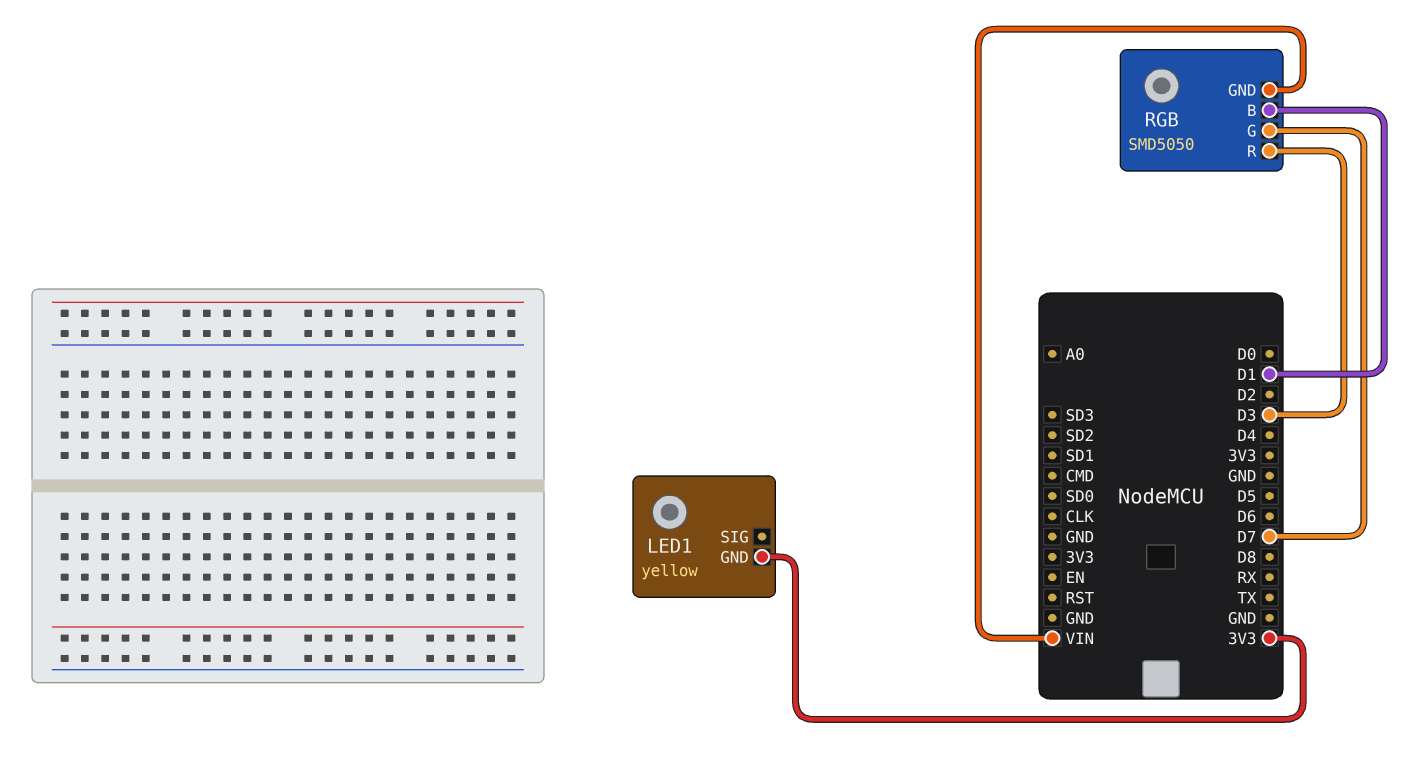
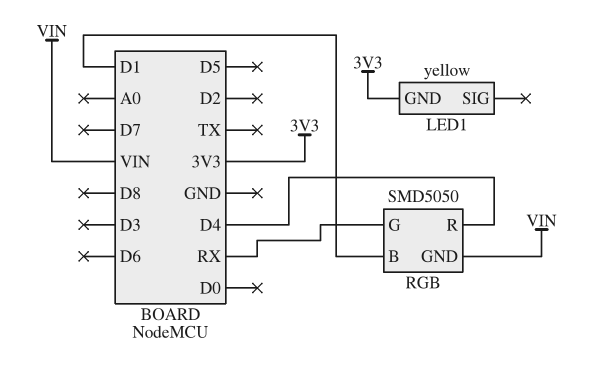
RGB pin G: D7 -> RX
RGB pin R: D3 -> D4

